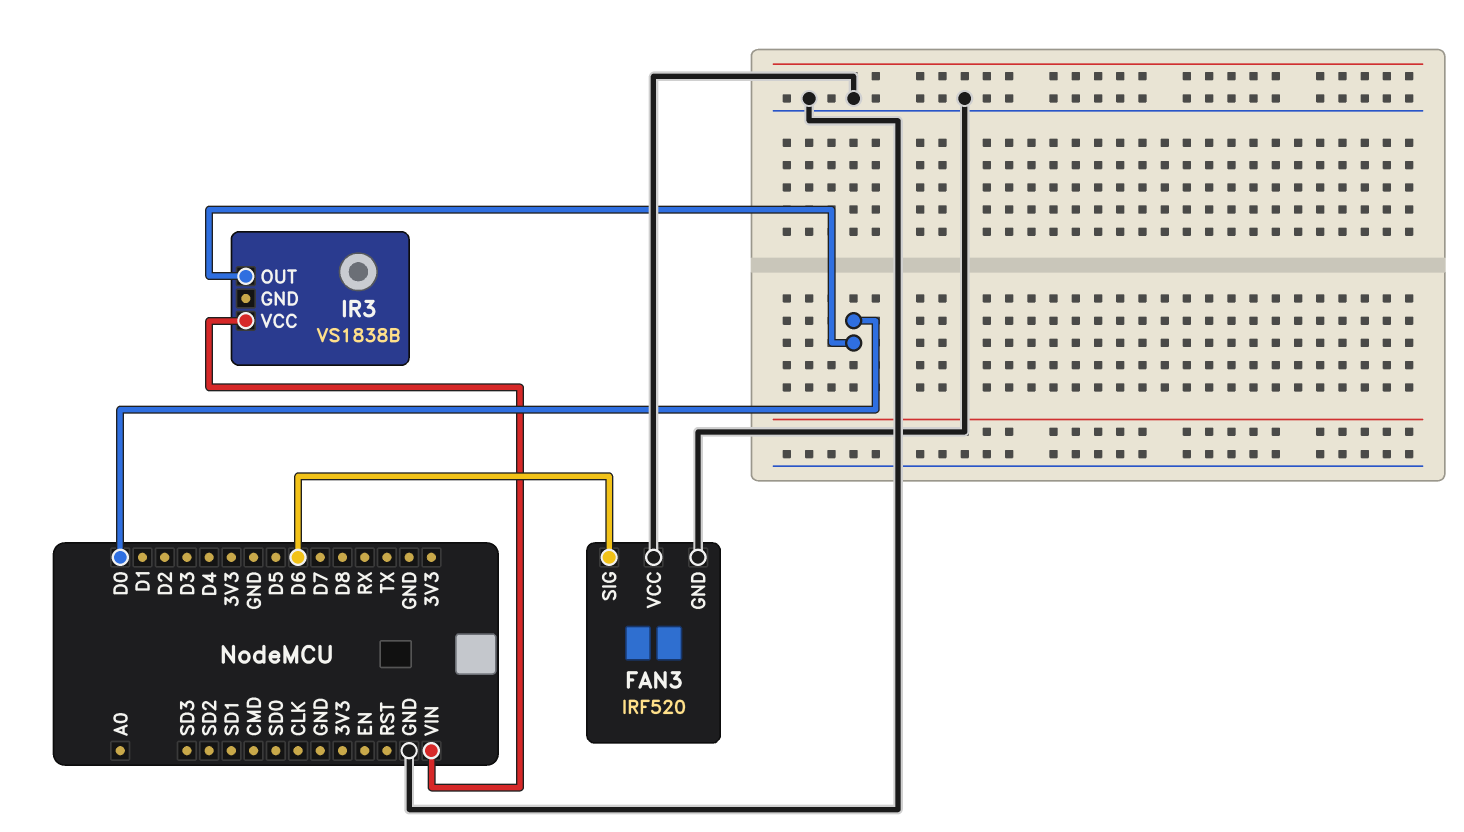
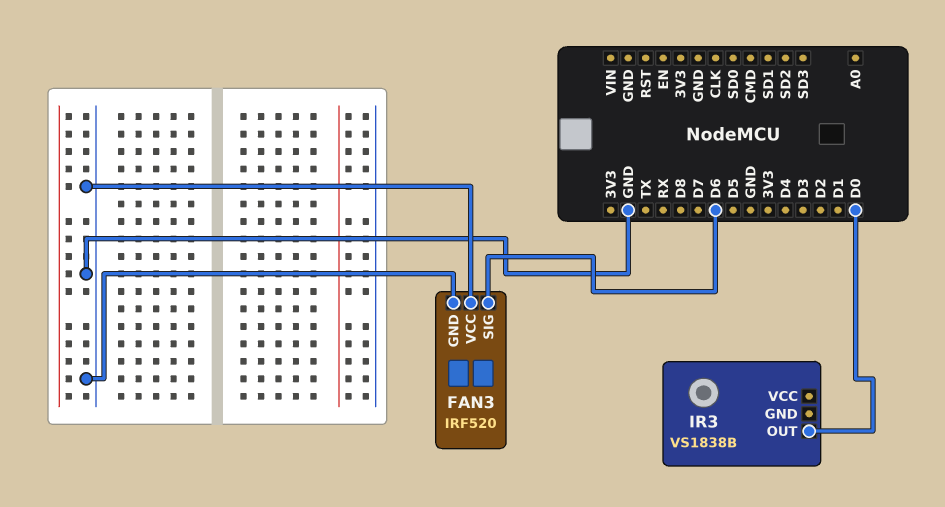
IR3 pin VCC: VIN -> none

